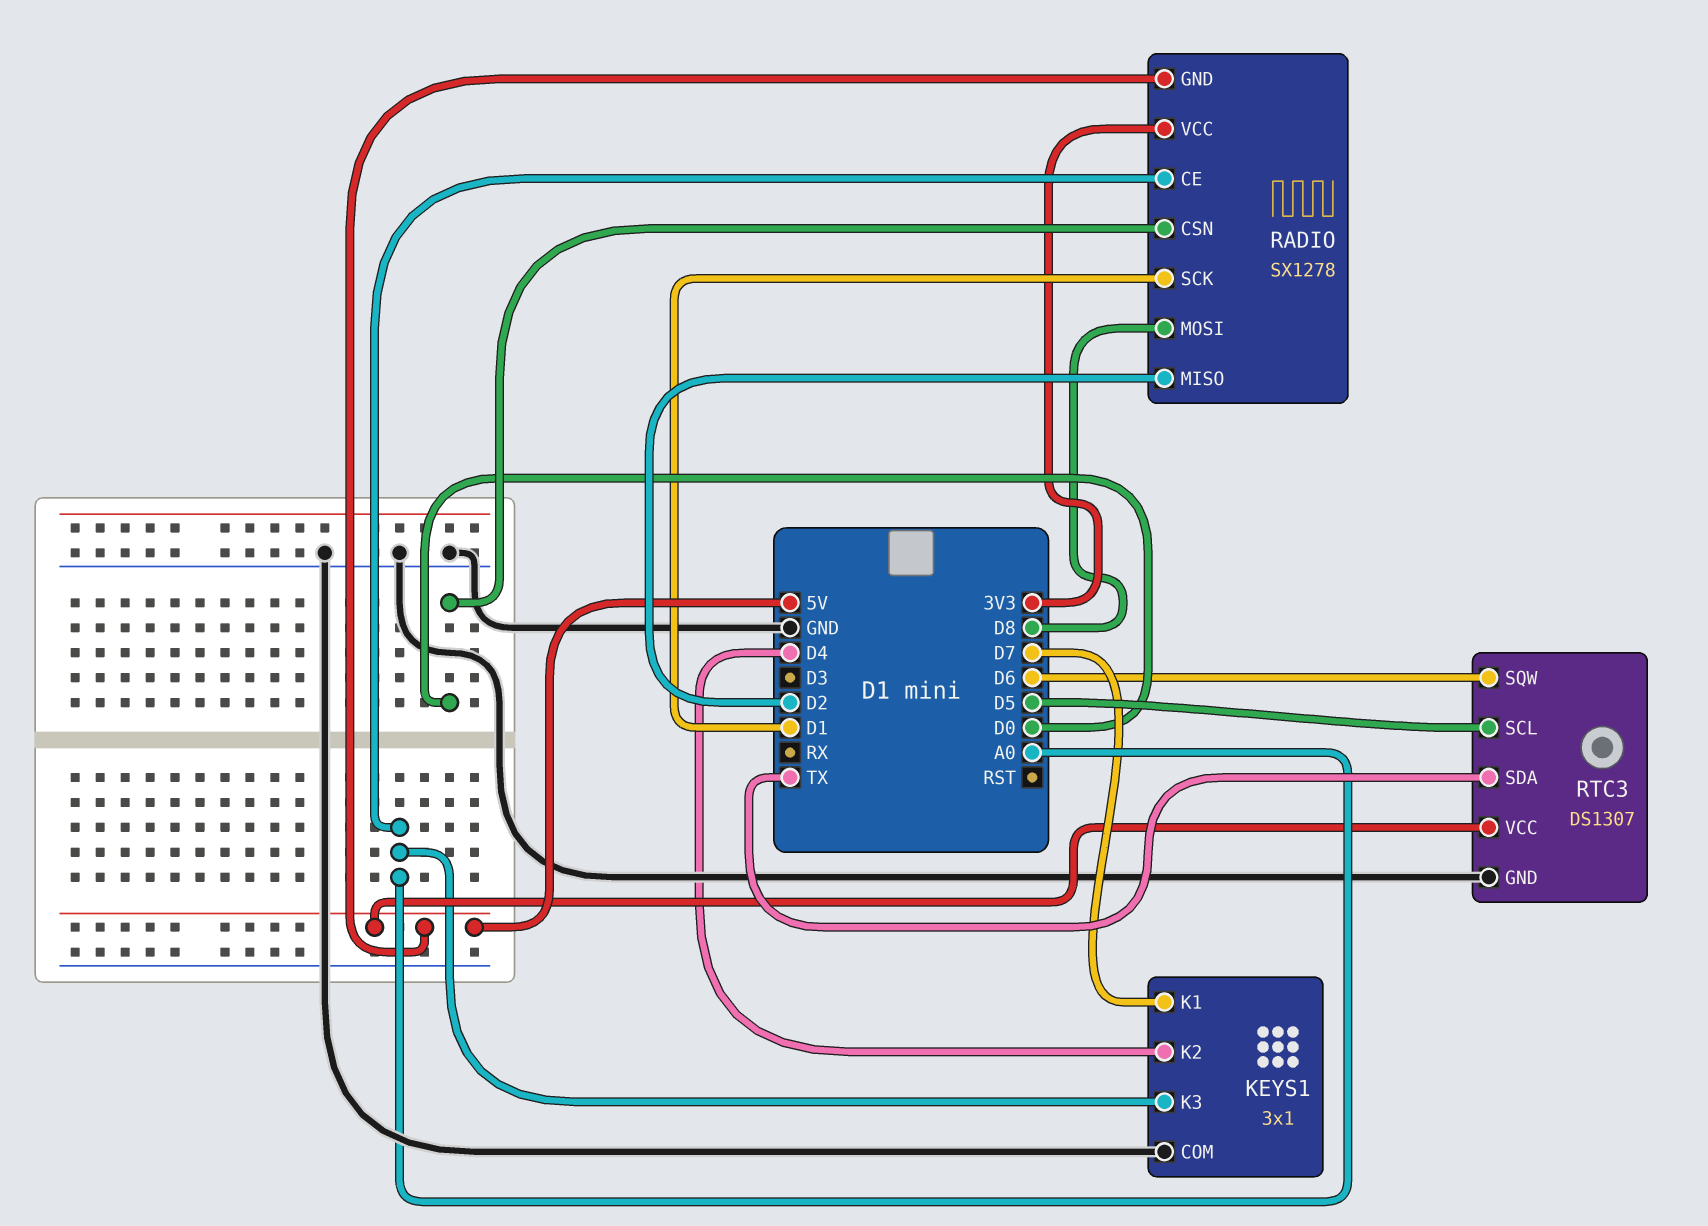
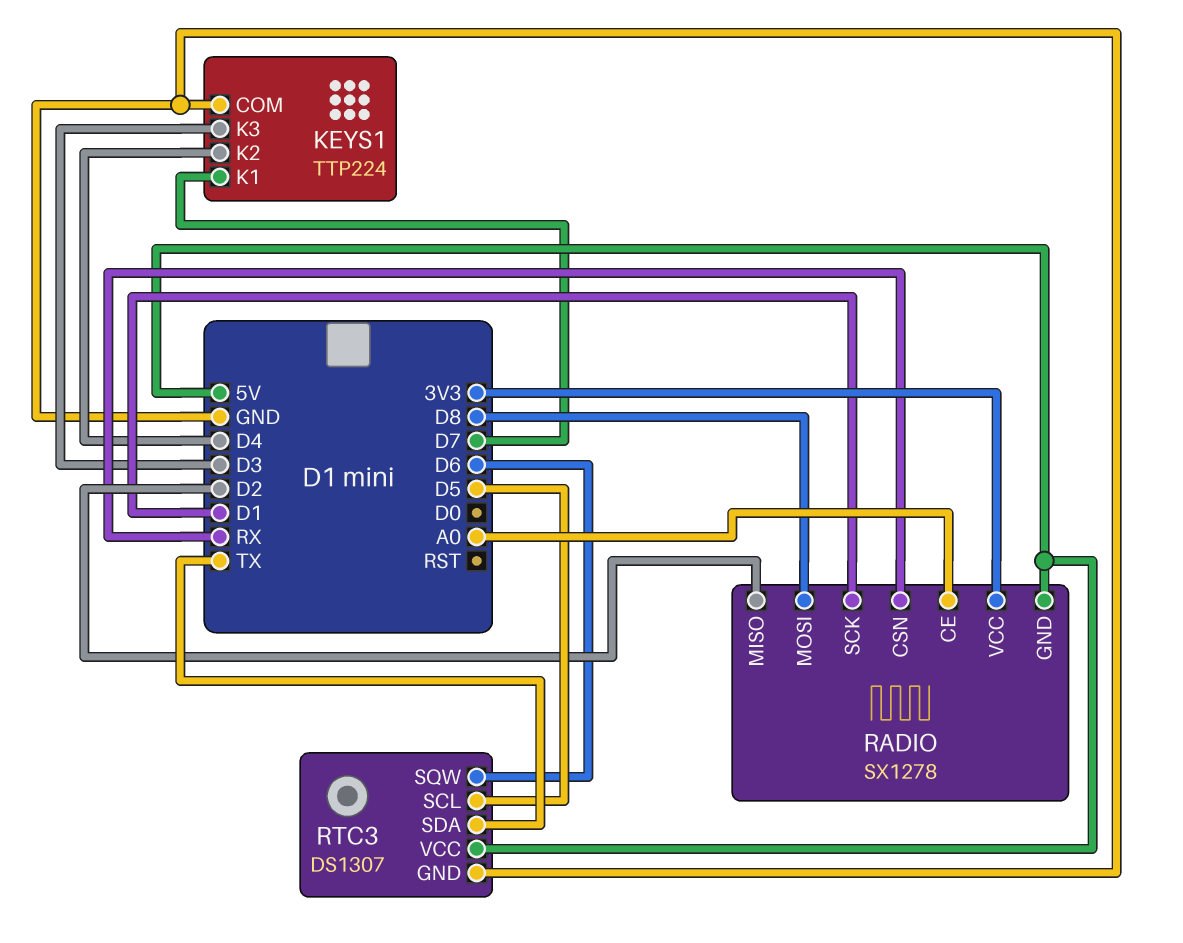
KEYS1: 3x1 -> TTP224
KEYS1 pin K3: A0 -> D3
RADIO pin CSN: D0 -> RX

